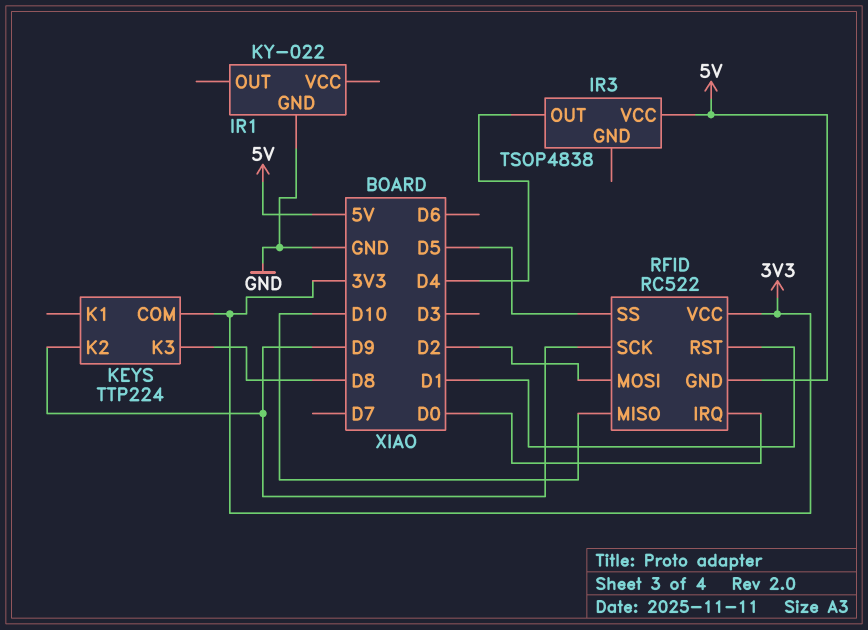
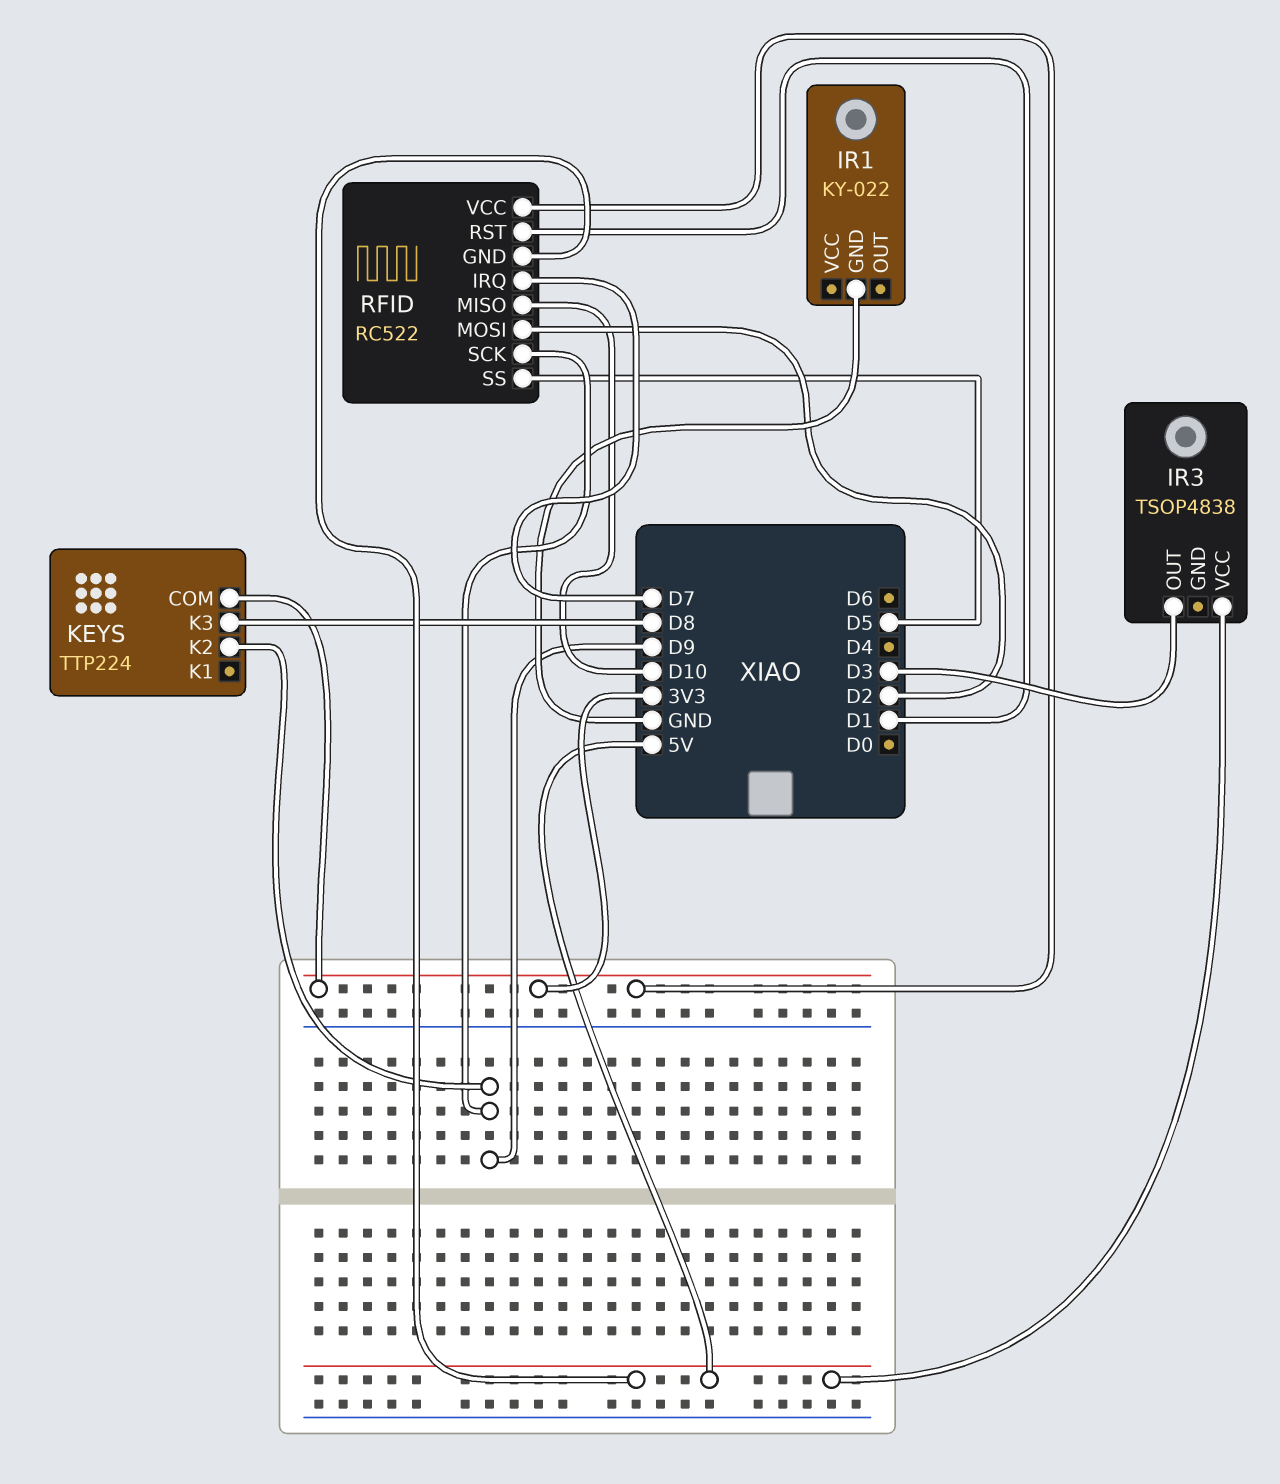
IR3 pin OUT: D4 -> D3
RFID pin IRQ: D0 -> D7

